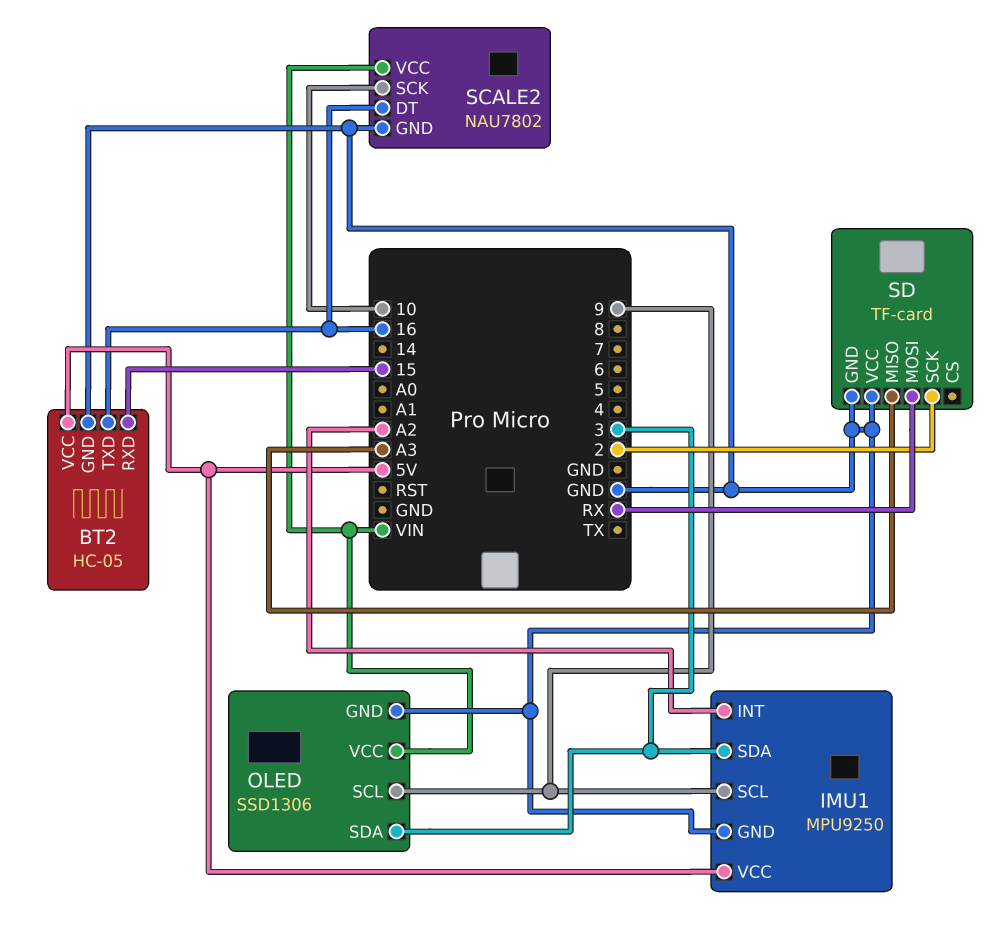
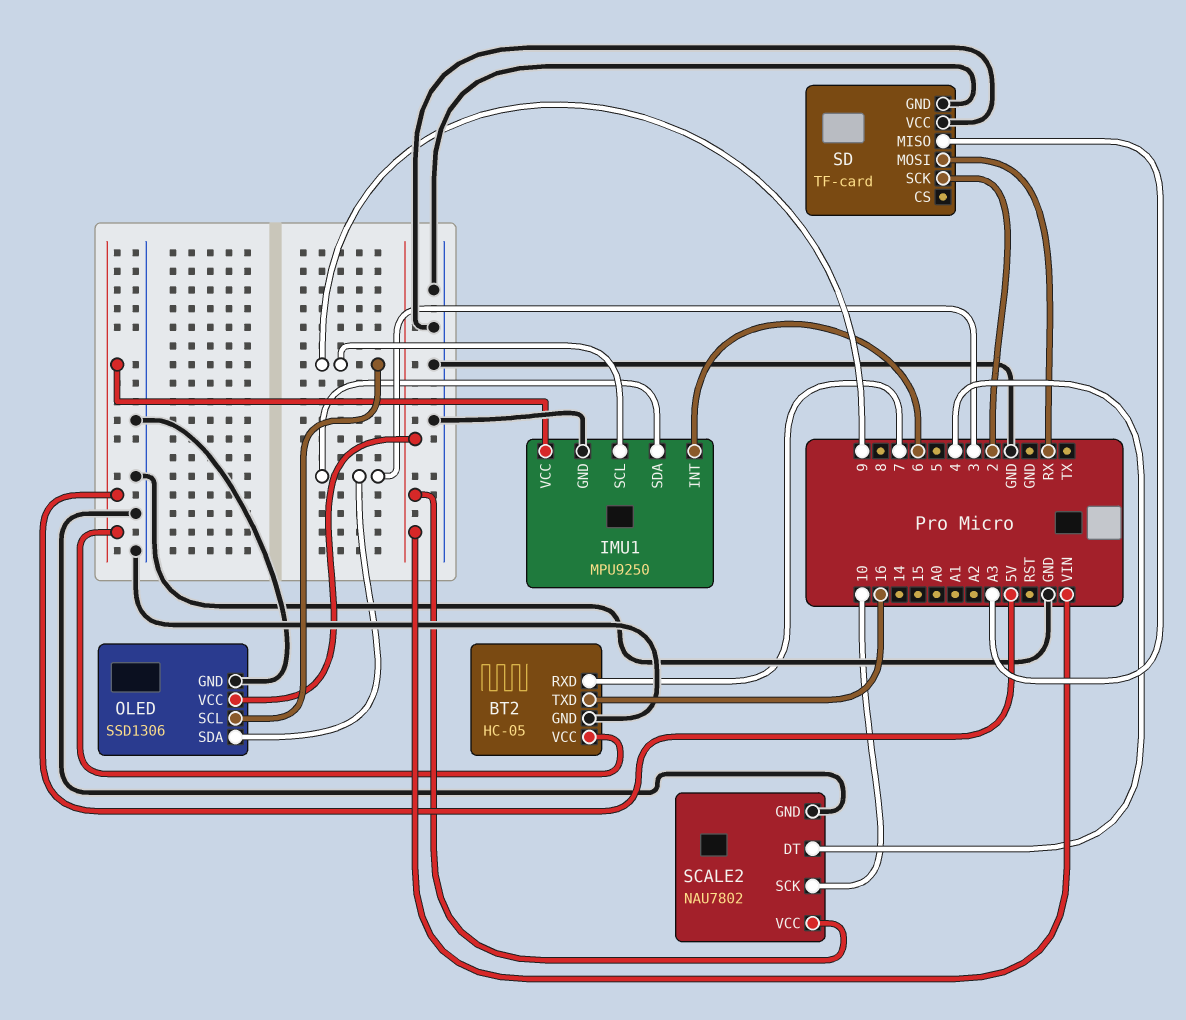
BT2 pin RXD: 15 -> 7
IMU1 pin INT: A2 -> 6
SCALE2 pin DT: 16 -> 4

